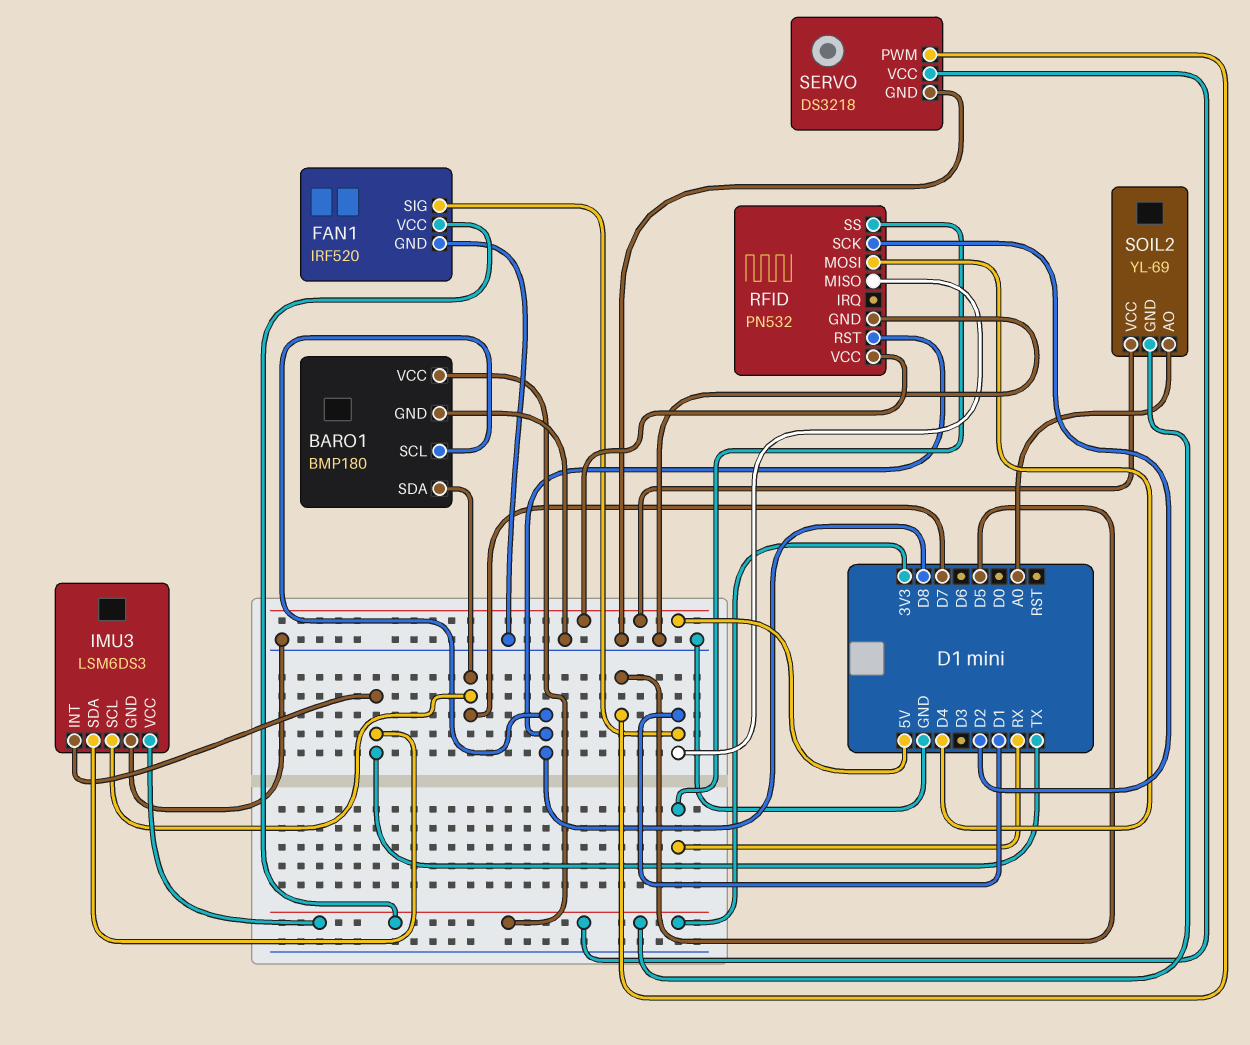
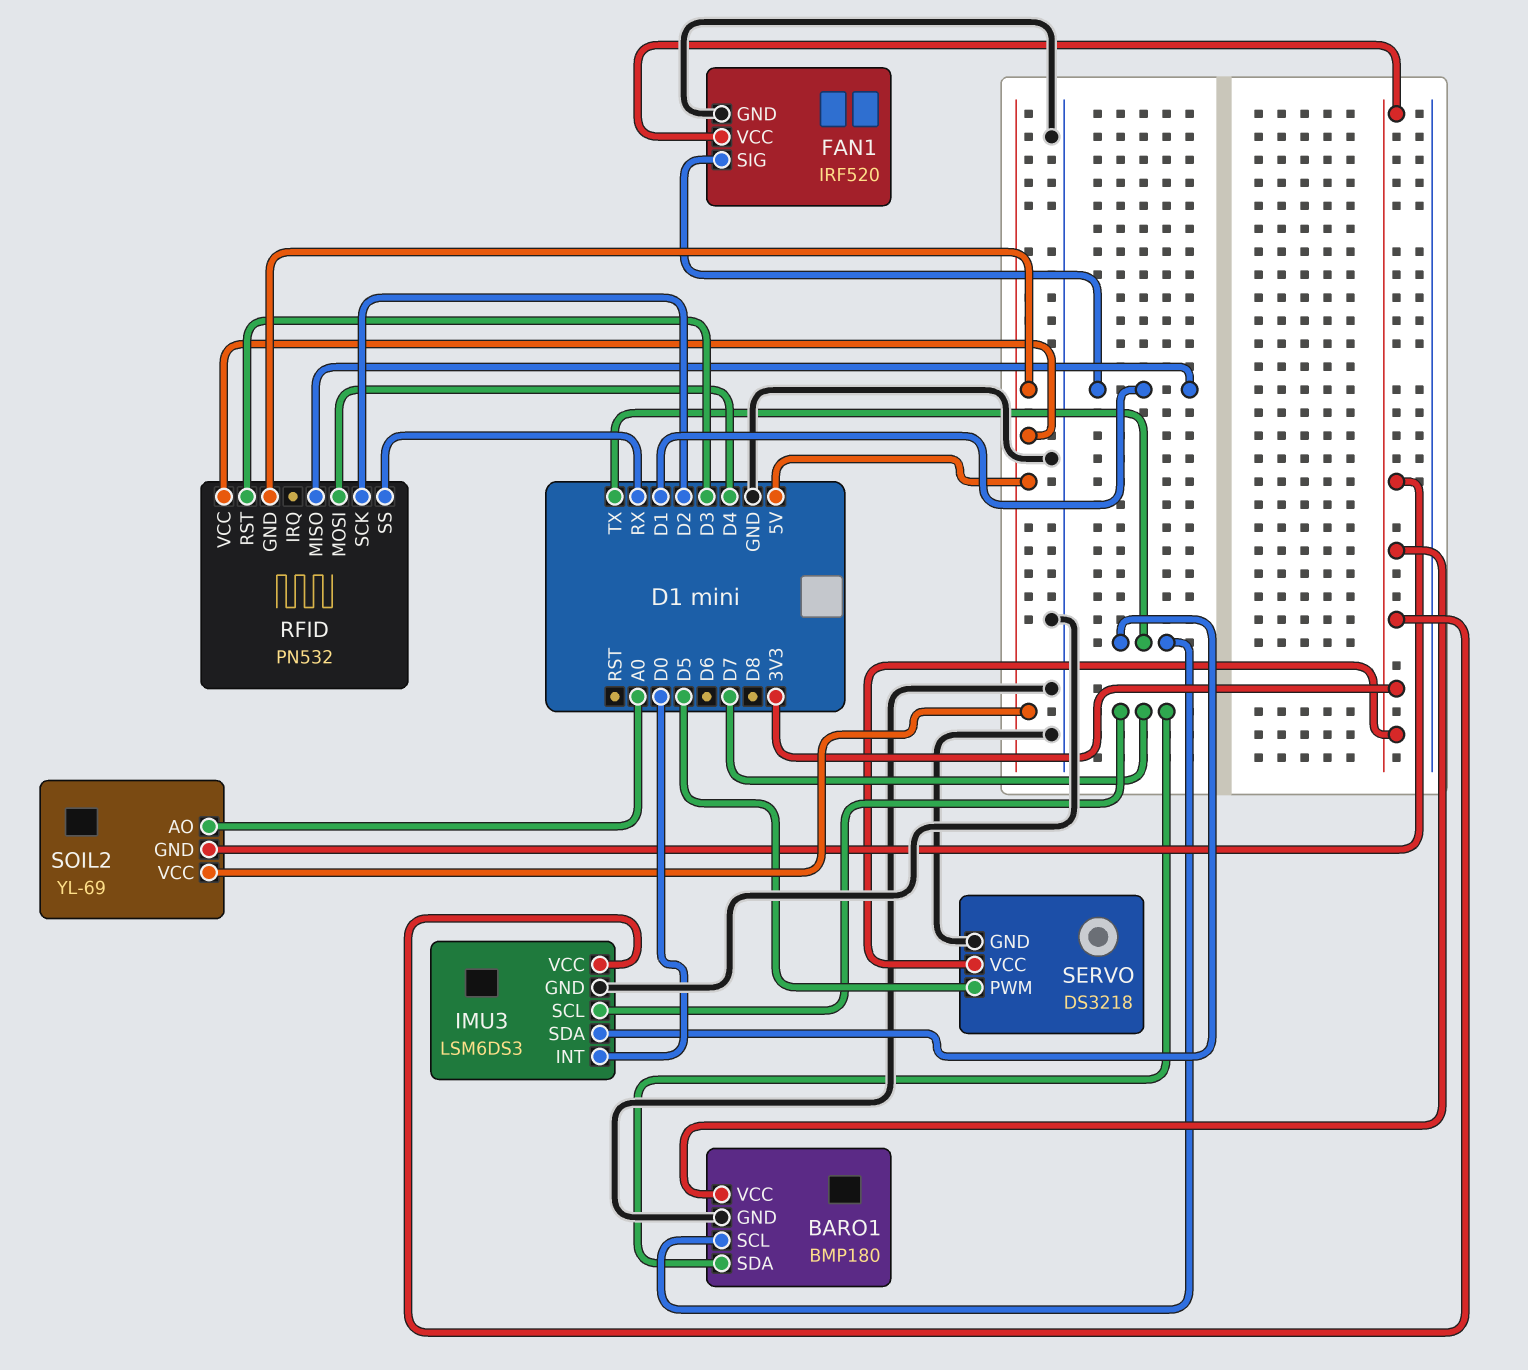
BARO1 pin SCL: D8 -> TX
IMU3 pin INT: TX -> D0
RFID pin GND: GND -> 5V
RFID pin RST: D8 -> D3

